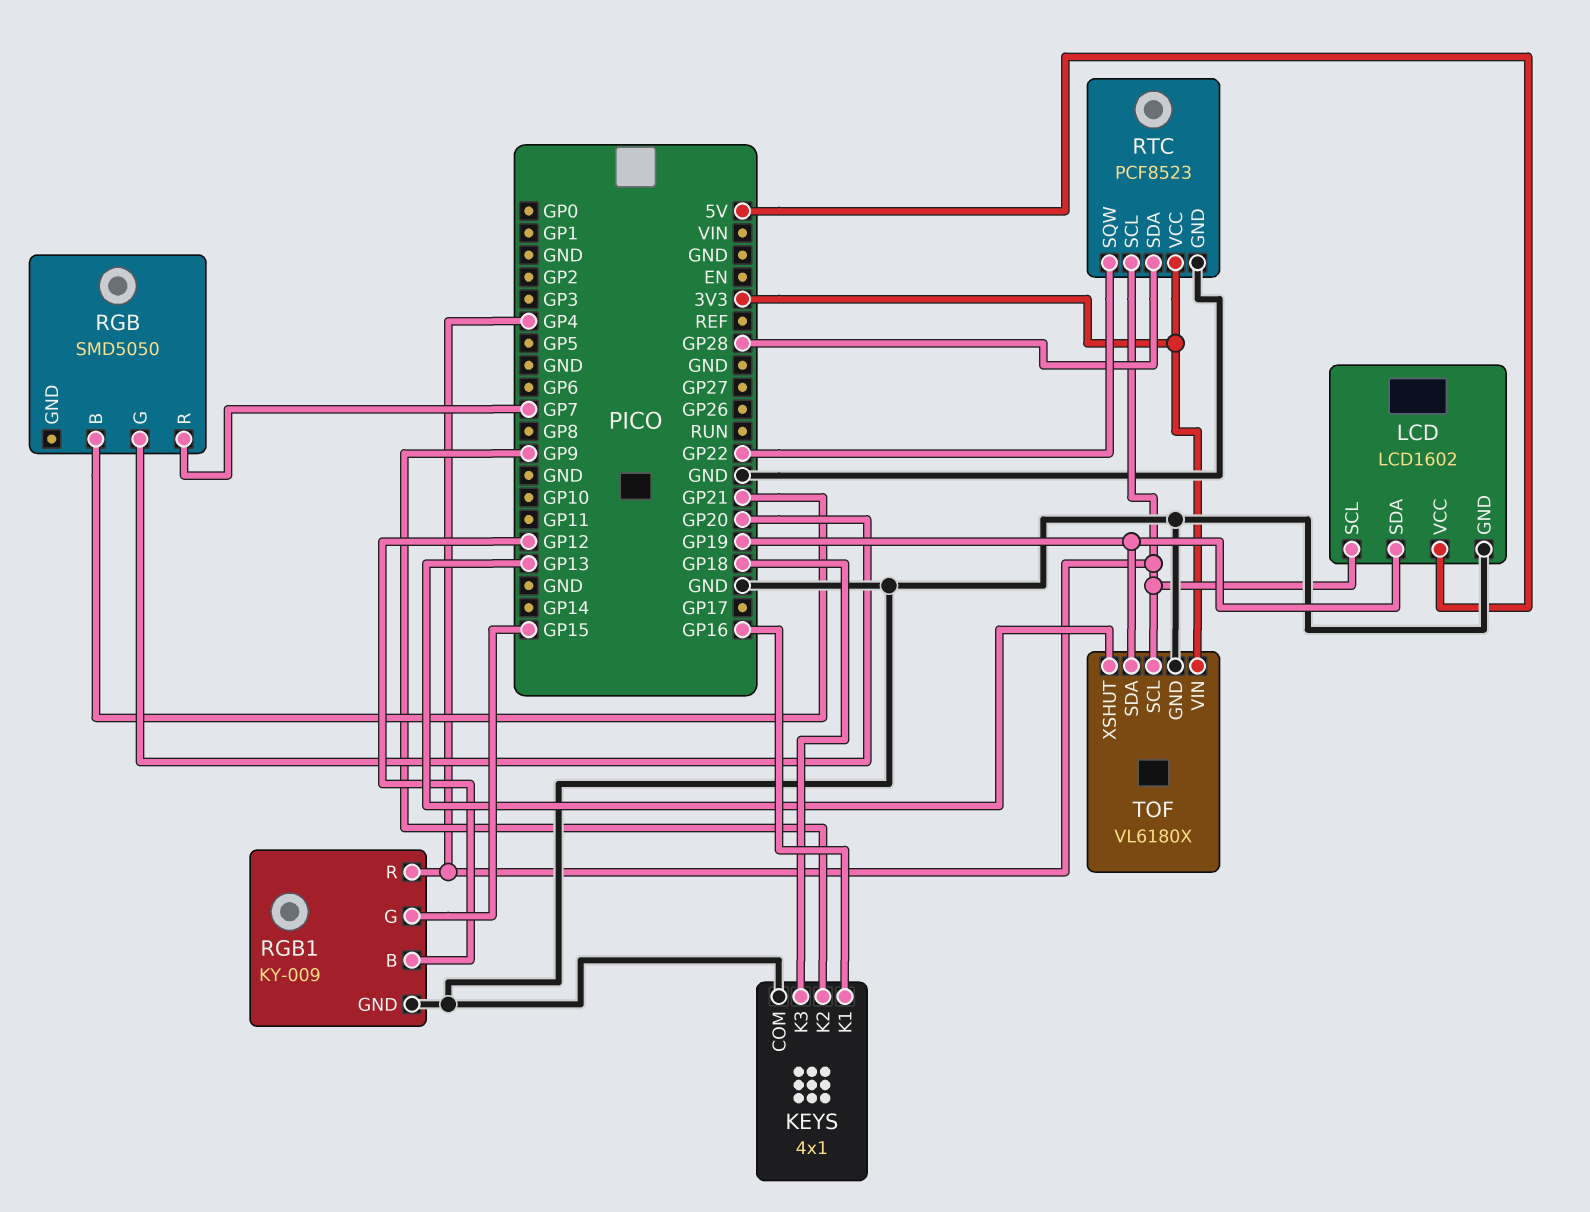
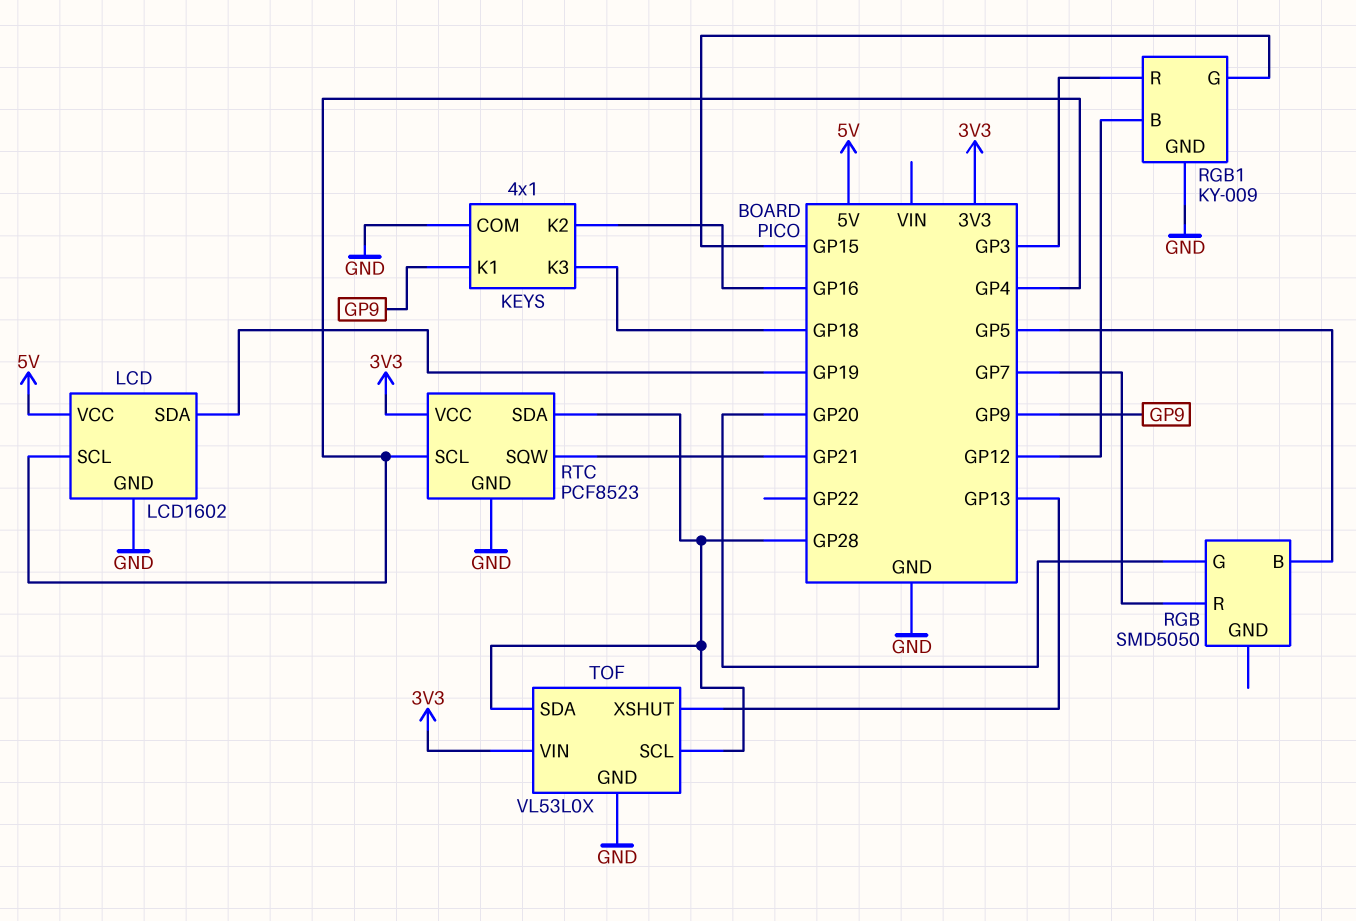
KEYS pin K1: GP16 -> GP9
KEYS pin K2: GP9 -> GP16
RGB pin B: GP21 -> GP5
RGB1 pin R: GP4 -> GP3
RTC pin SQW: GP22 -> GP21
TOF: VL6180X -> VL53L0X
TOF pin SCL: GP4 -> GP28
TOF pin SDA: GP19 -> GP28

